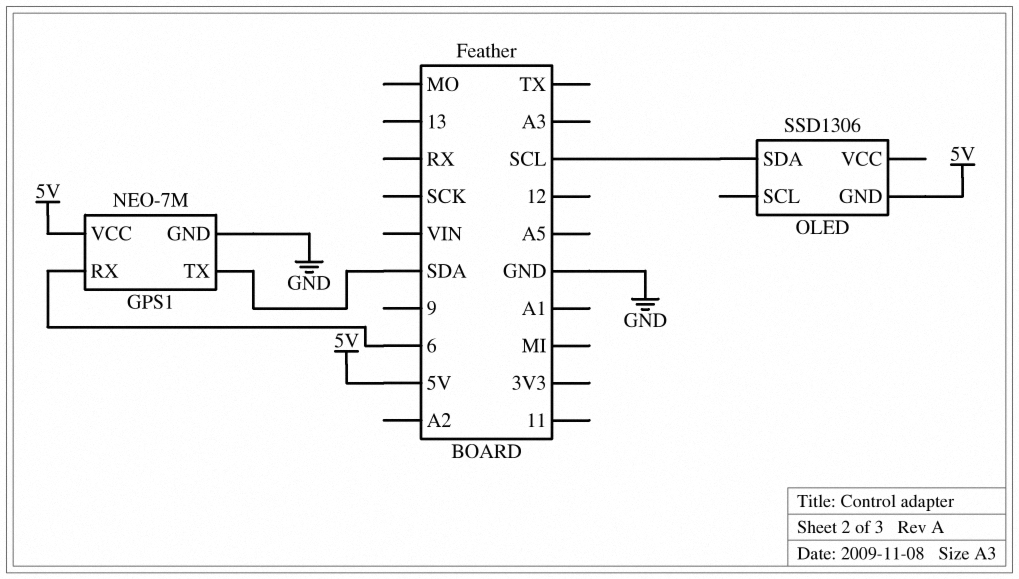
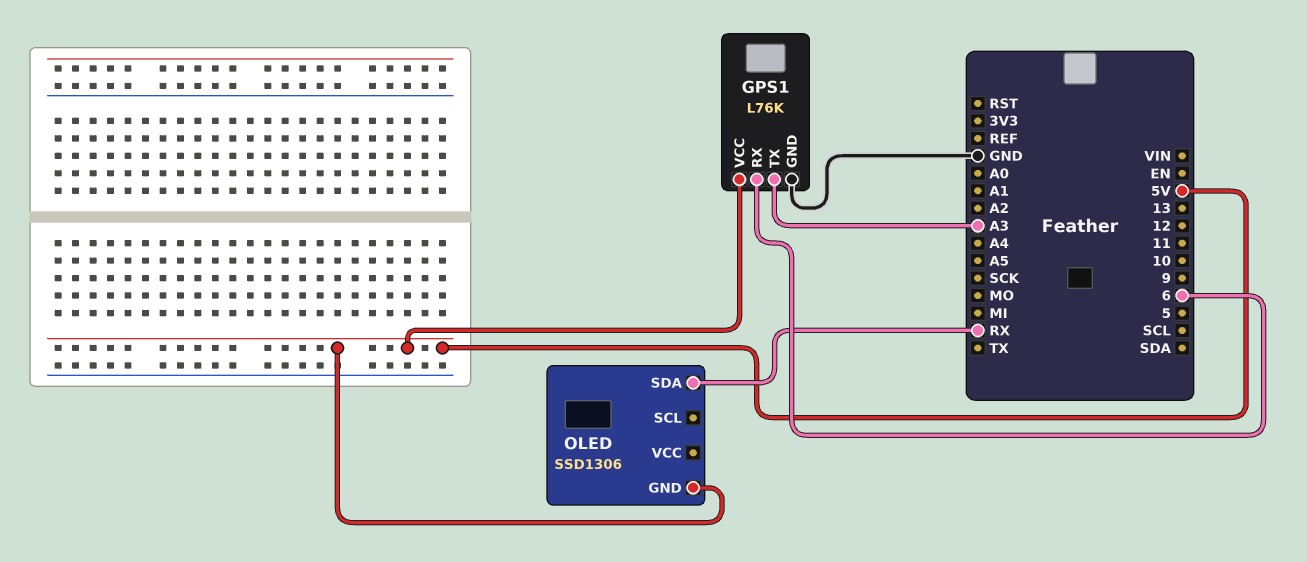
GPS1: NEO-7M -> L76K
GPS1 pin TX: SDA -> A3
OLED pin SDA: SCL -> RX

